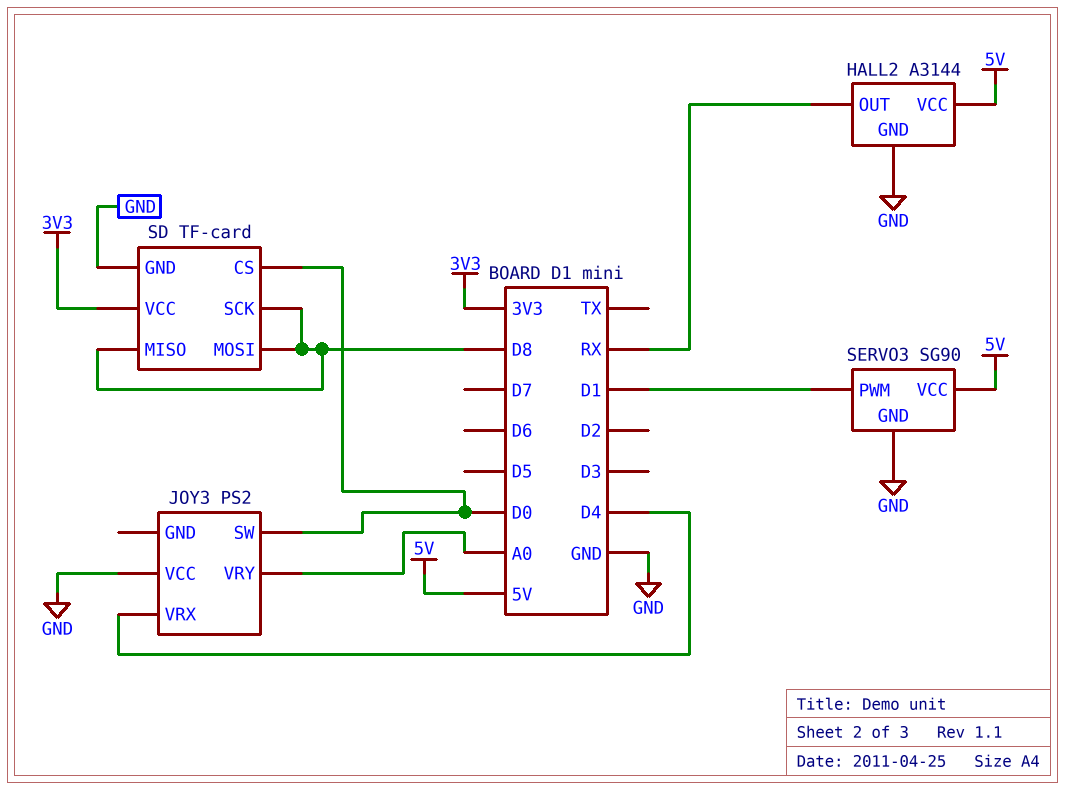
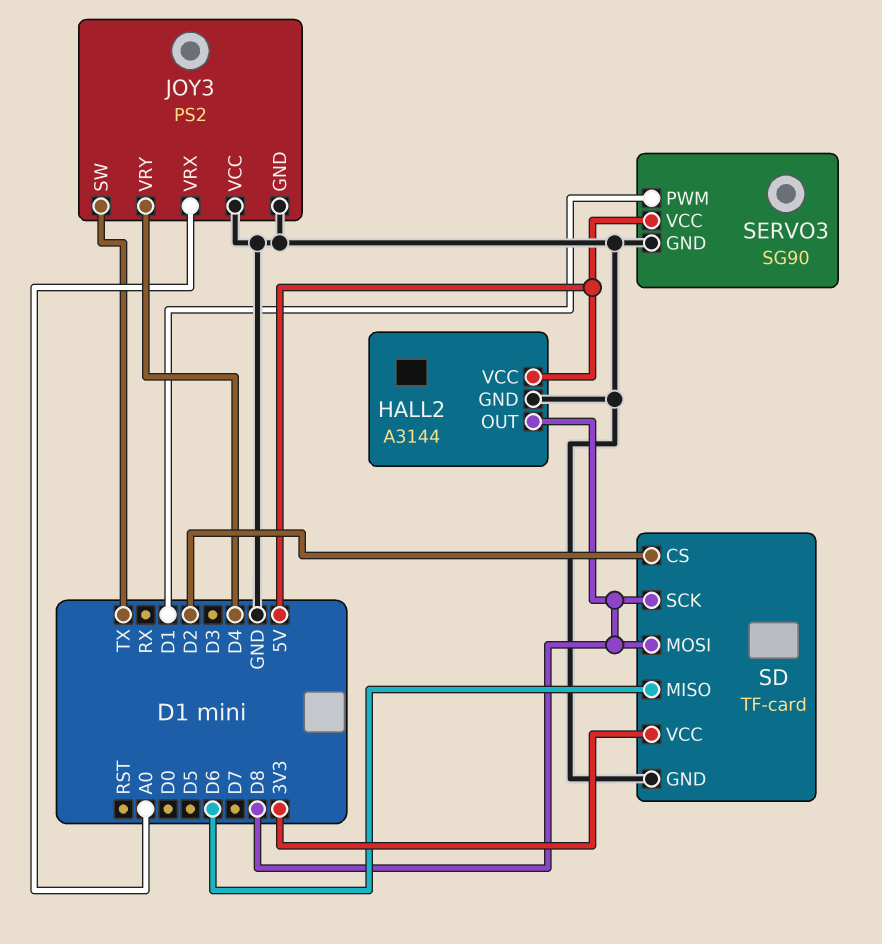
HALL2 pin OUT: RX -> D8
JOY3 pin GND: none -> GND
JOY3 pin SW: D0 -> TX
JOY3 pin VRX: D4 -> A0
JOY3 pin VRY: A0 -> D4
SD pin CS: D0 -> D2
SD pin MISO: D8 -> D6

